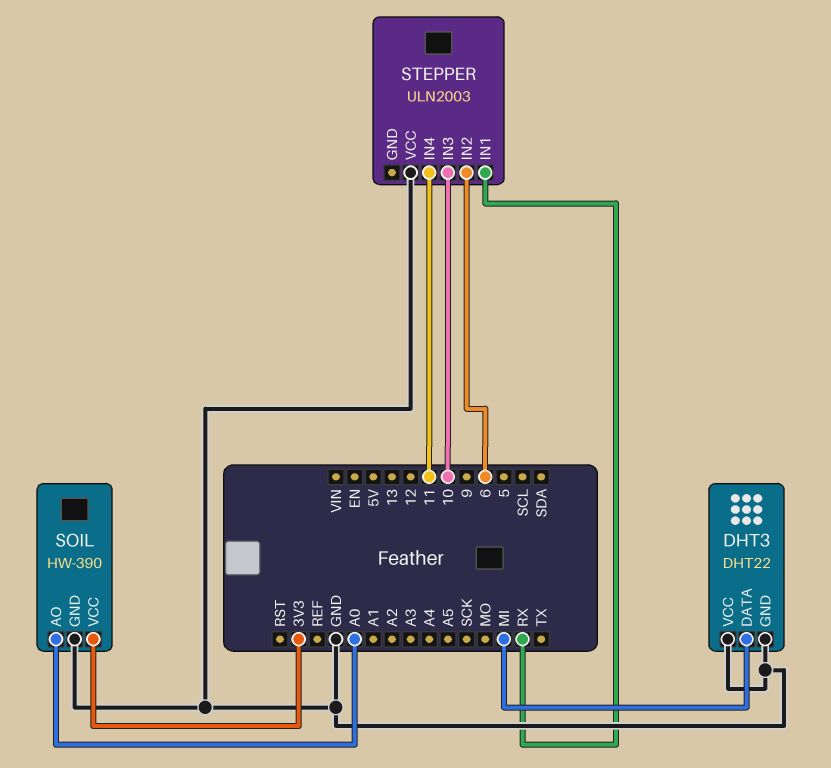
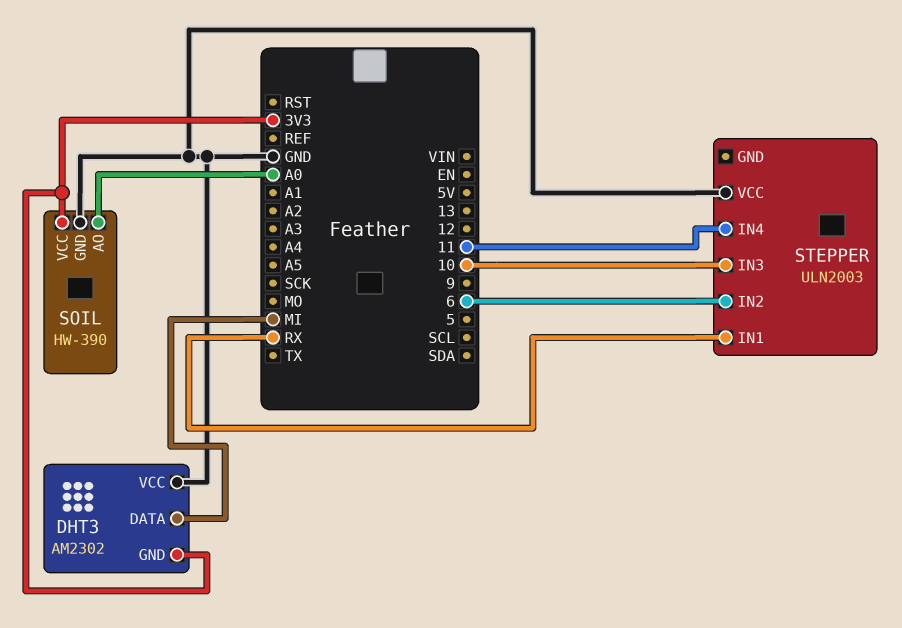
DHT3: DHT22 -> AM2302
DHT3 pin GND: GND -> 3V3

